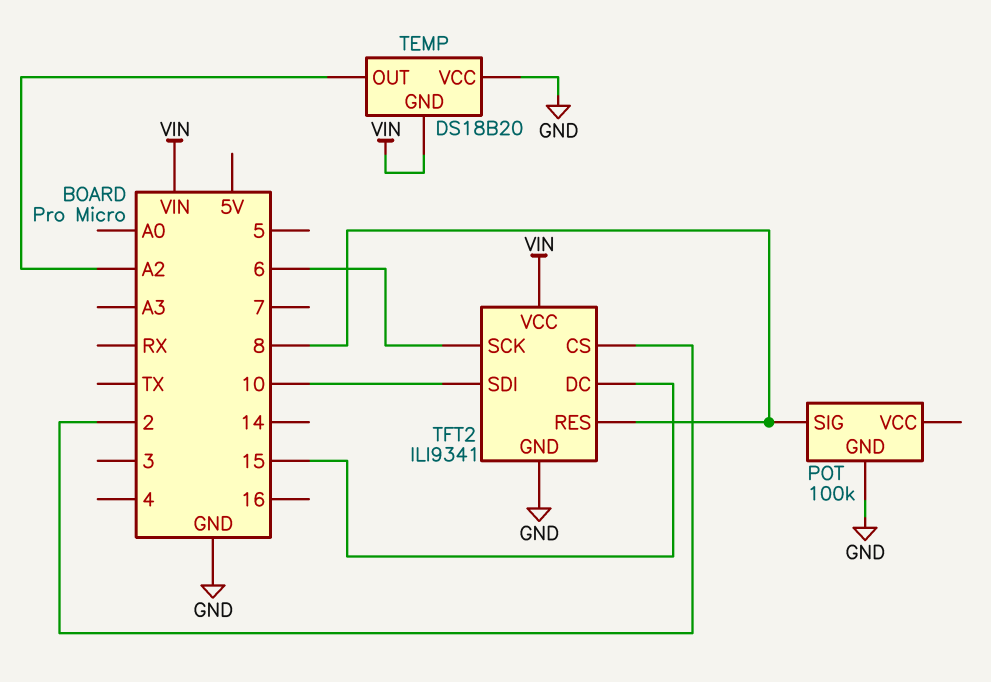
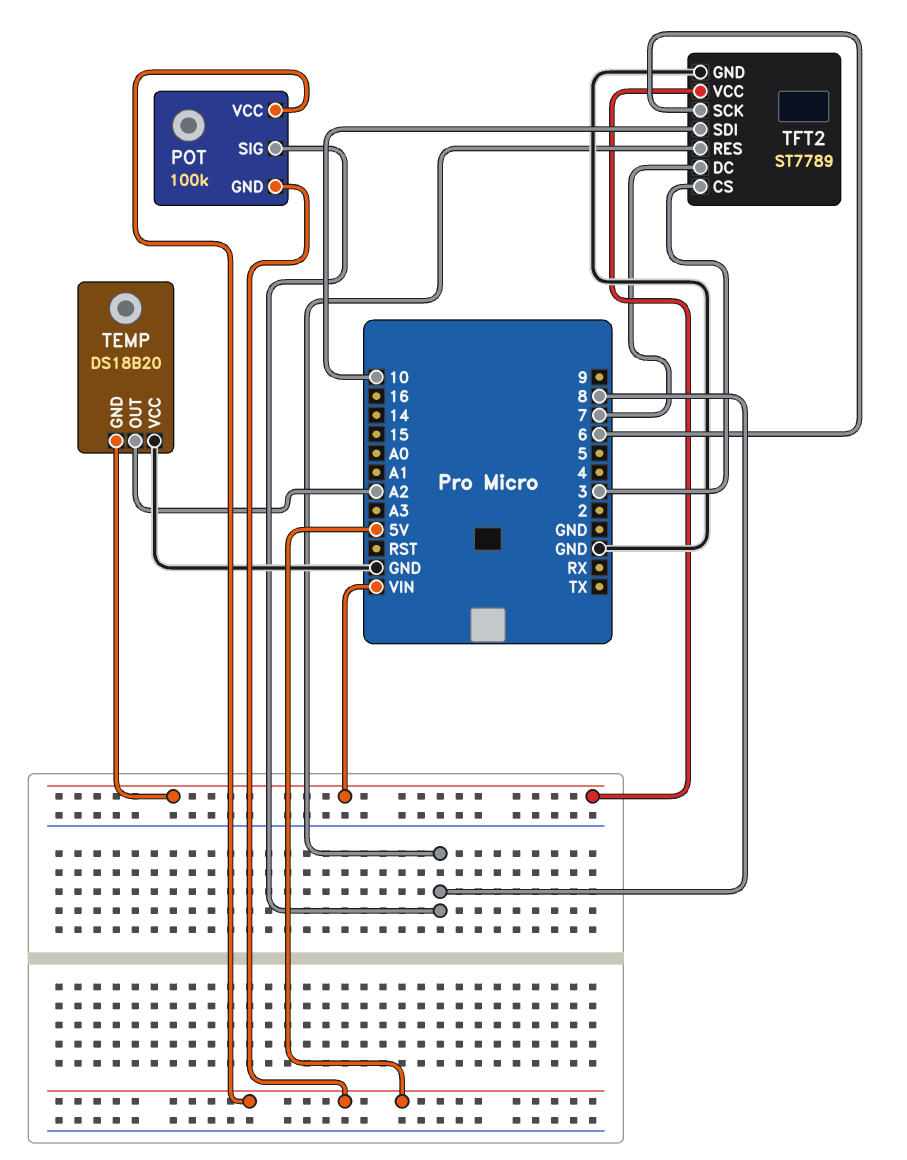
POT pin GND: GND -> 5V
POT pin VCC: none -> 5V
TFT2: ILI9341 -> ST7789
TFT2 pin CS: 2 -> 3
TFT2 pin DC: 15 -> 7

